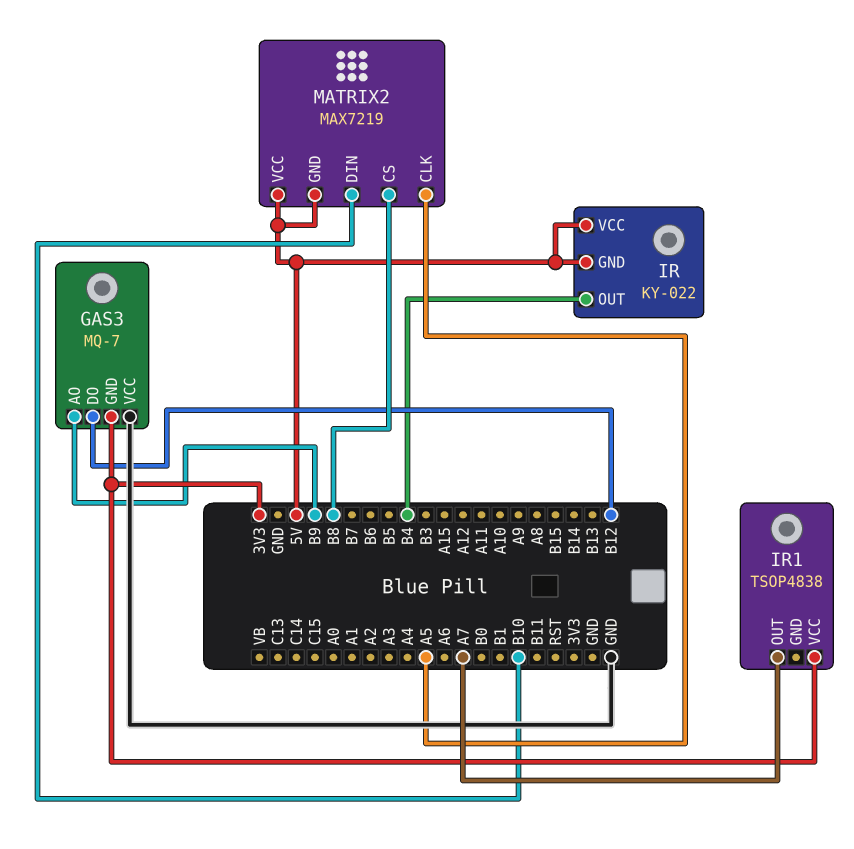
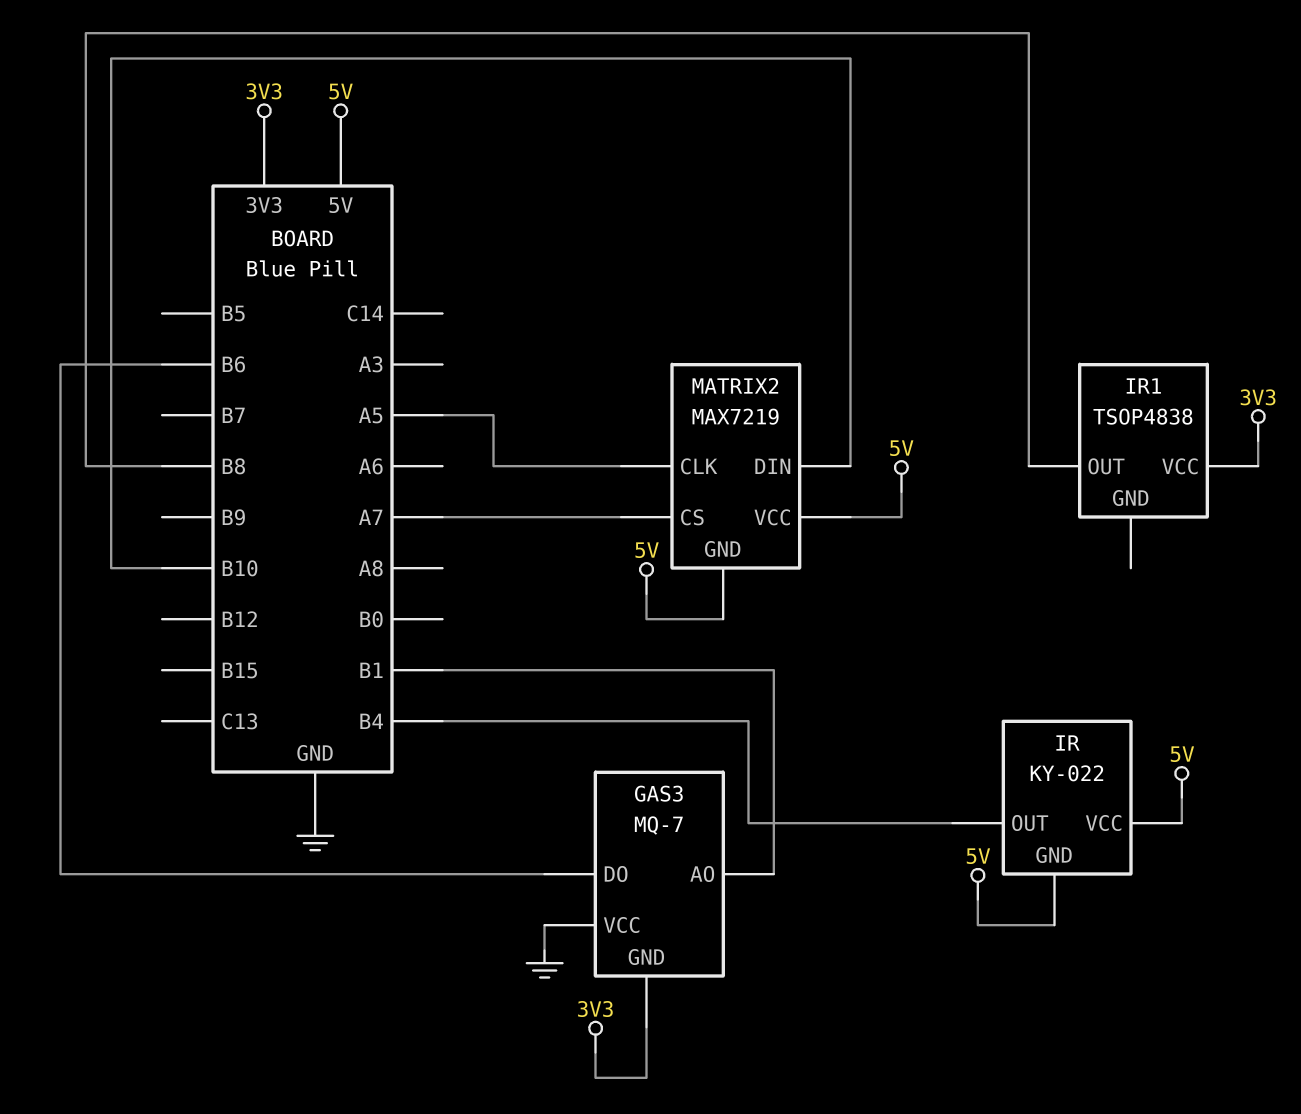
GAS3 pin AO: B9 -> B1
GAS3 pin DO: B12 -> B6
IR1 pin OUT: A7 -> B8
MATRIX2 pin CS: B8 -> A7

